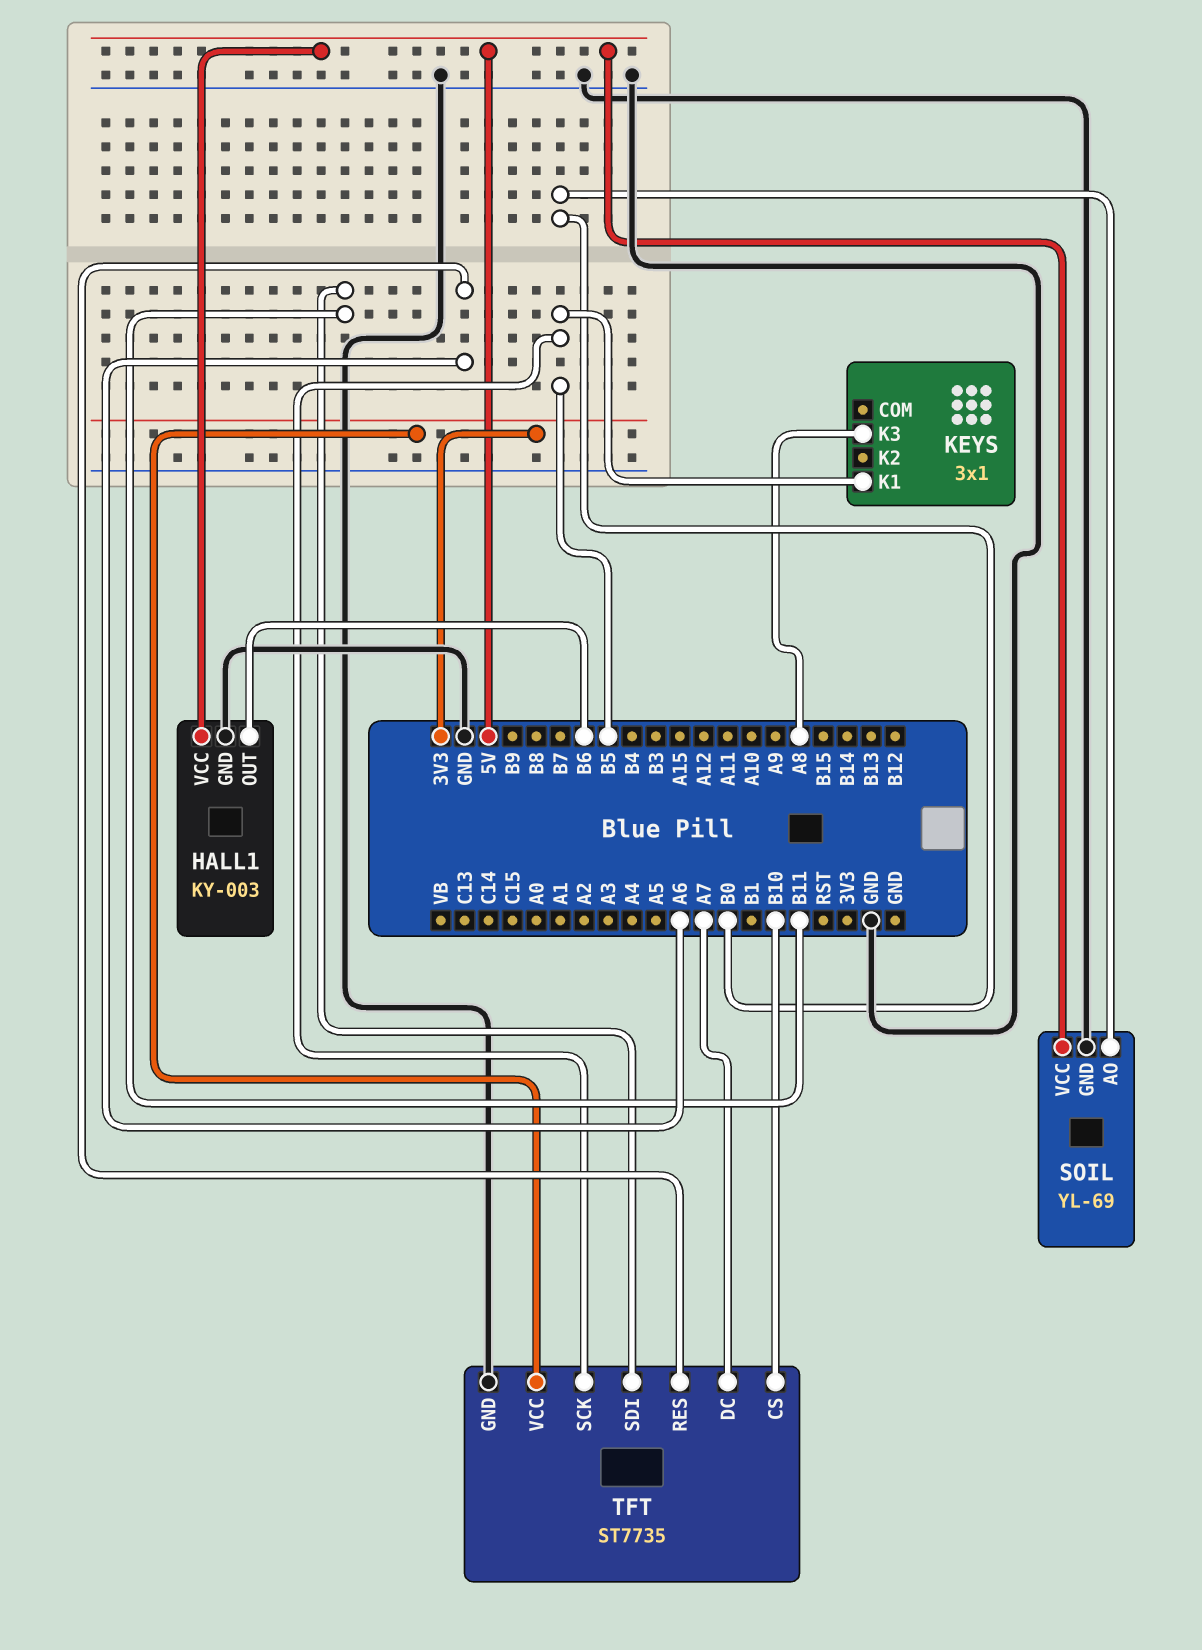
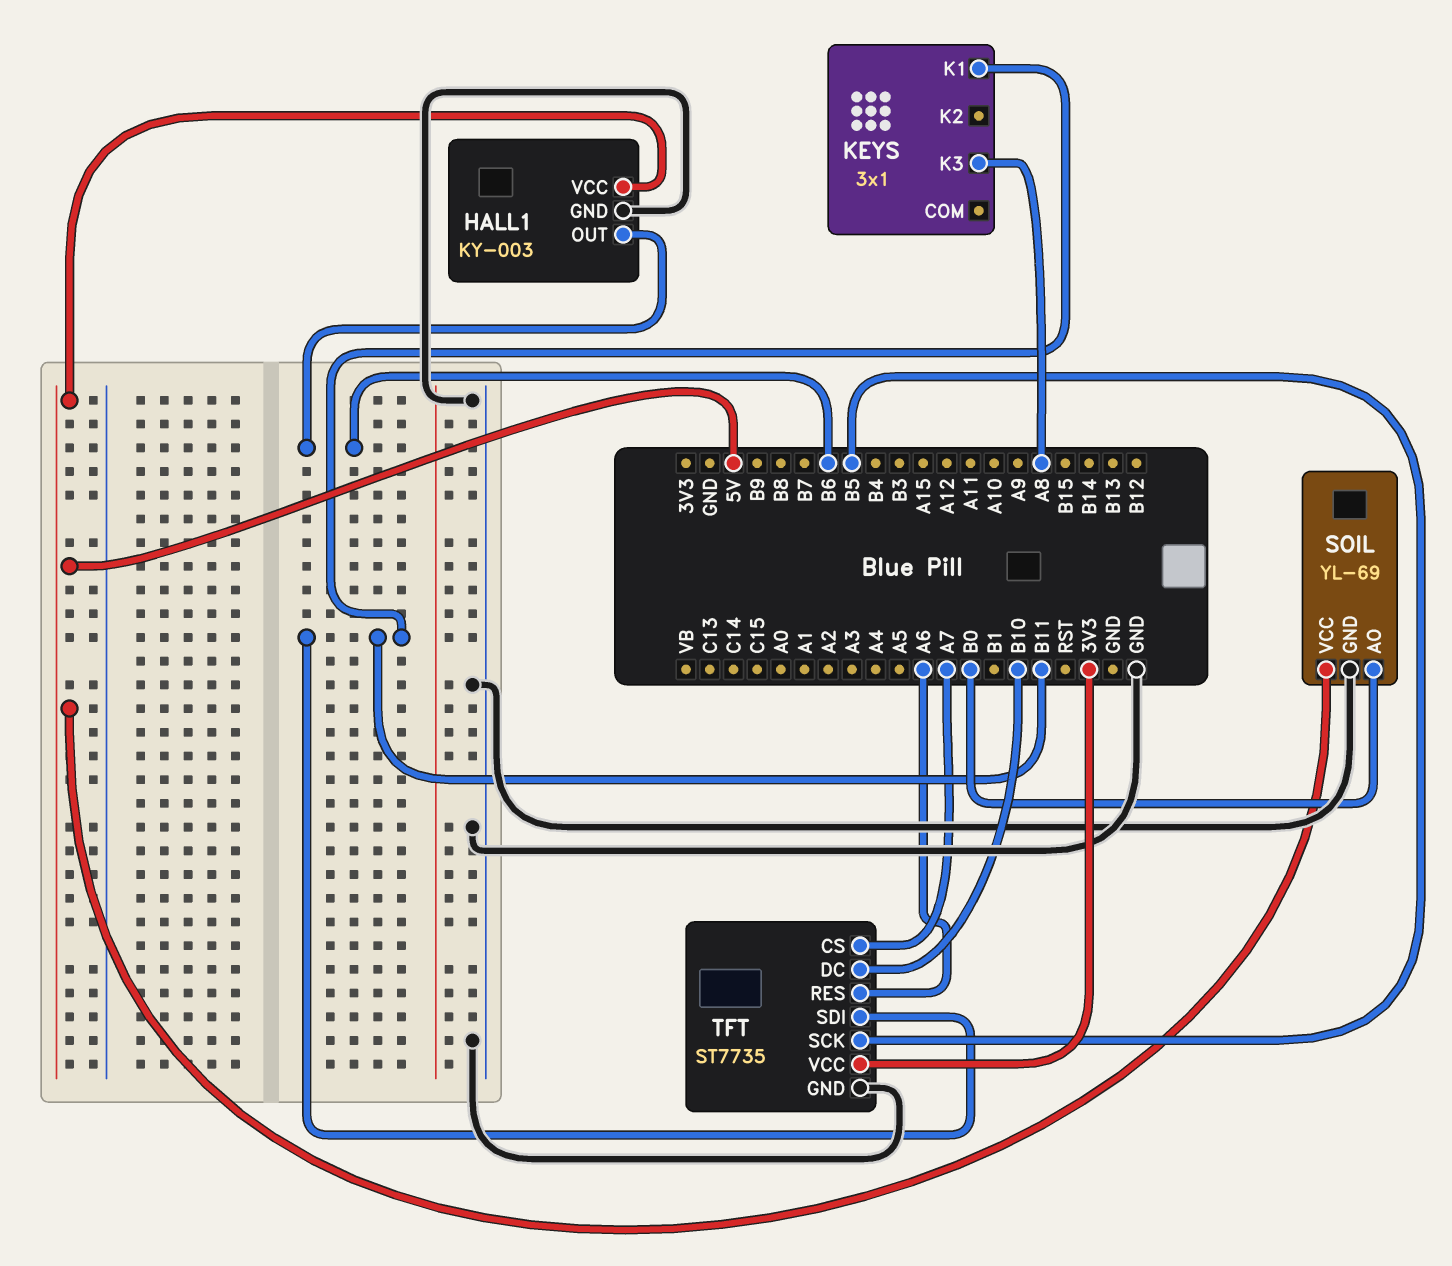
KEYS pin K1: B5 -> B11
TFT pin CS: B10 -> A7
TFT pin DC: A7 -> B10

